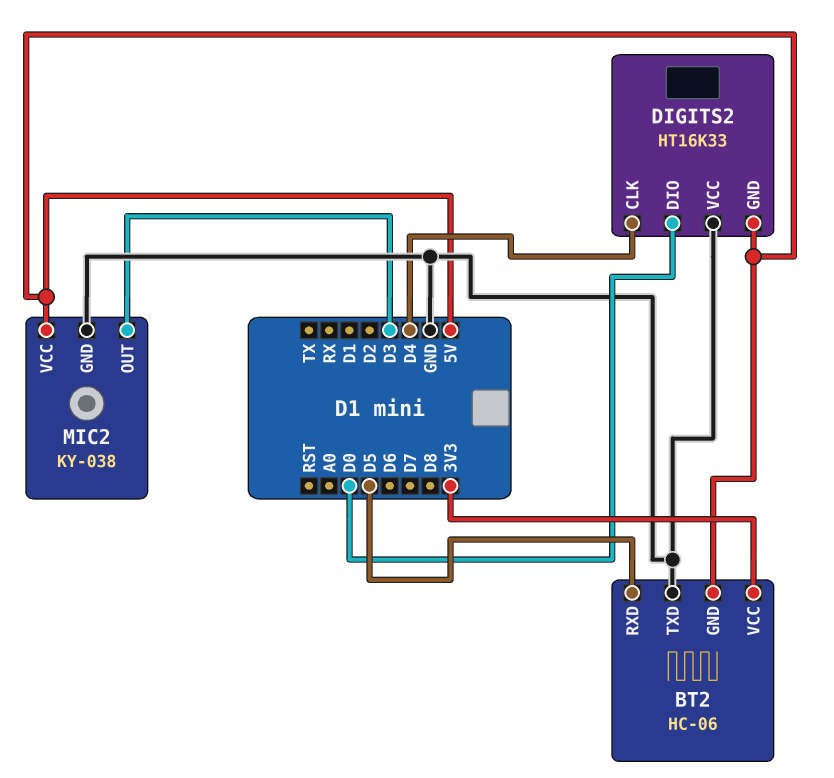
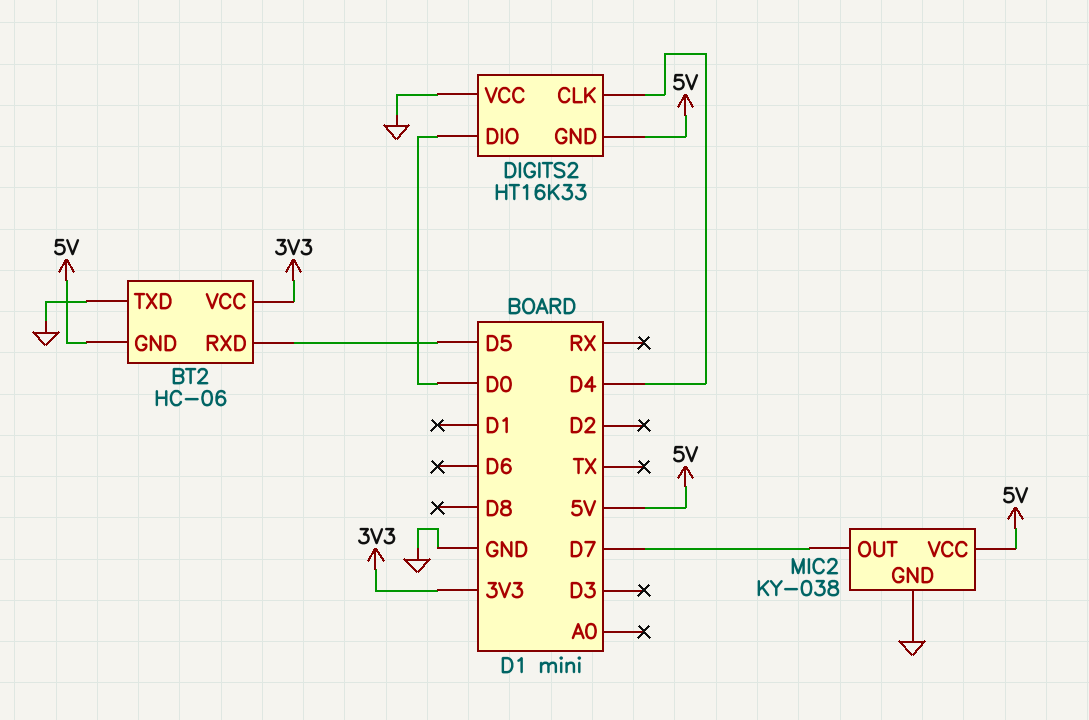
MIC2 pin OUT: D3 -> D7

